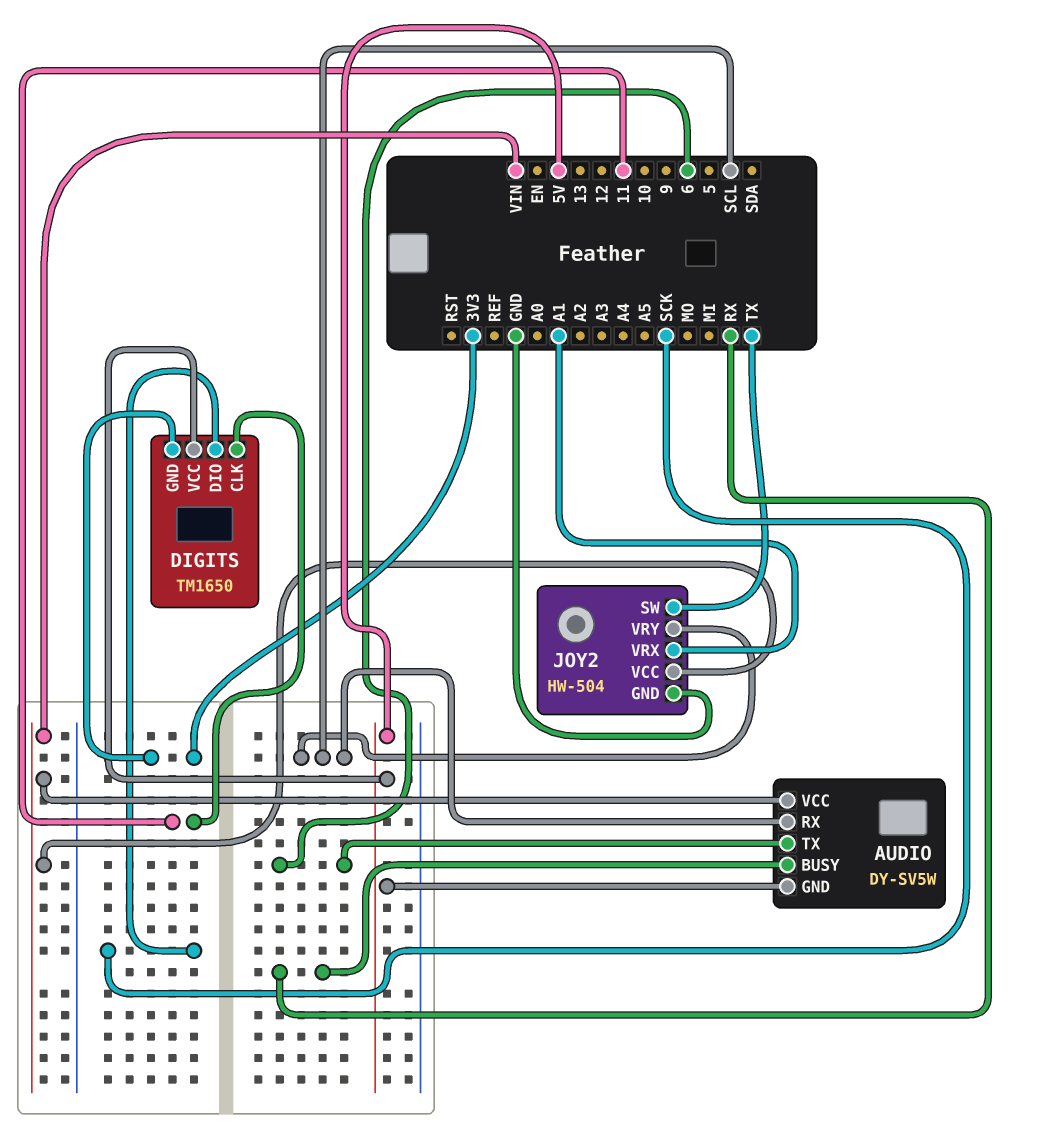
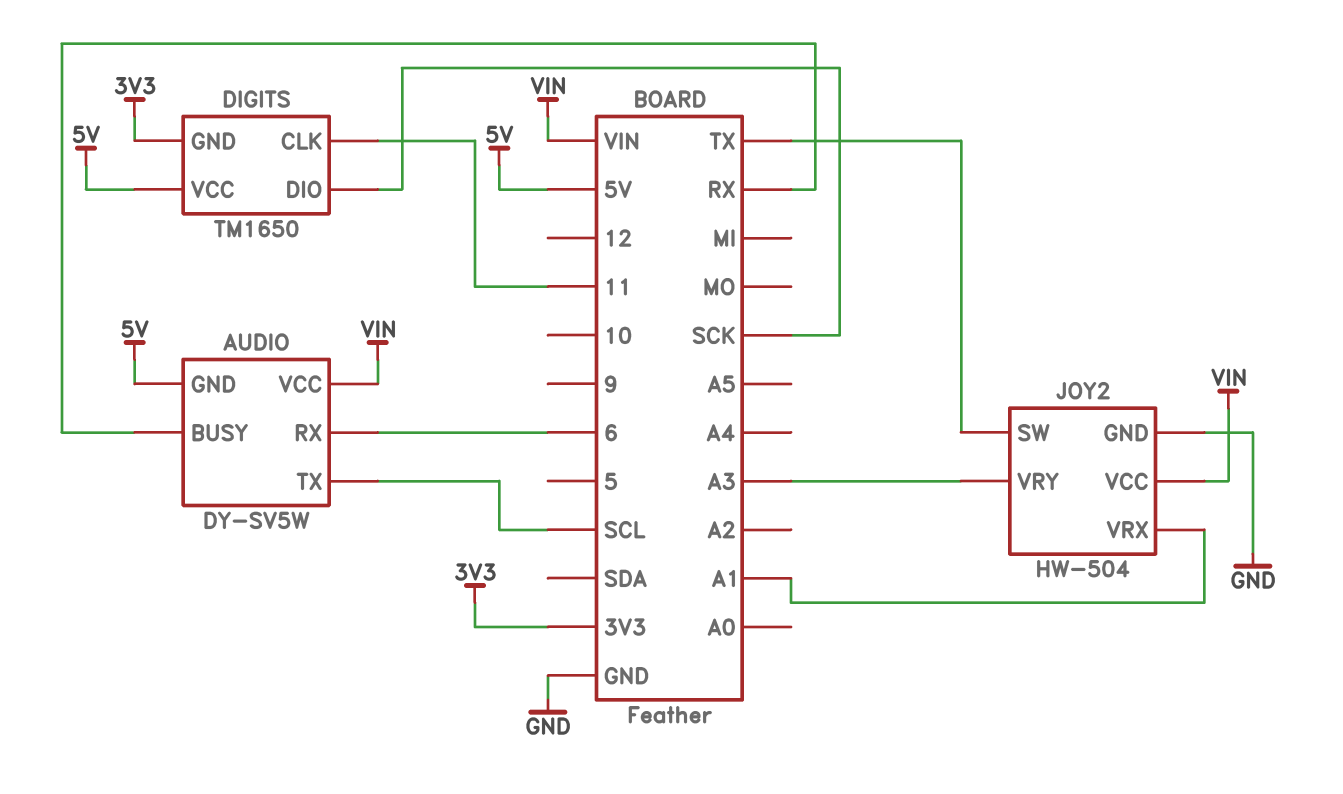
AUDIO pin RX: SCL -> 6
AUDIO pin TX: 6 -> SCL
JOY2 pin VRY: SCL -> A3

